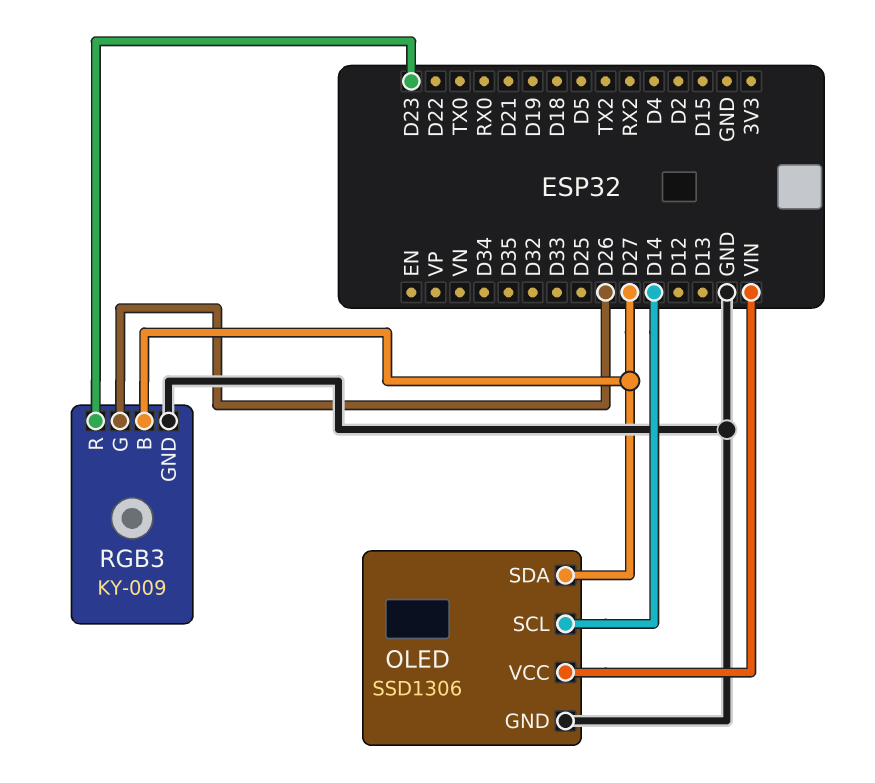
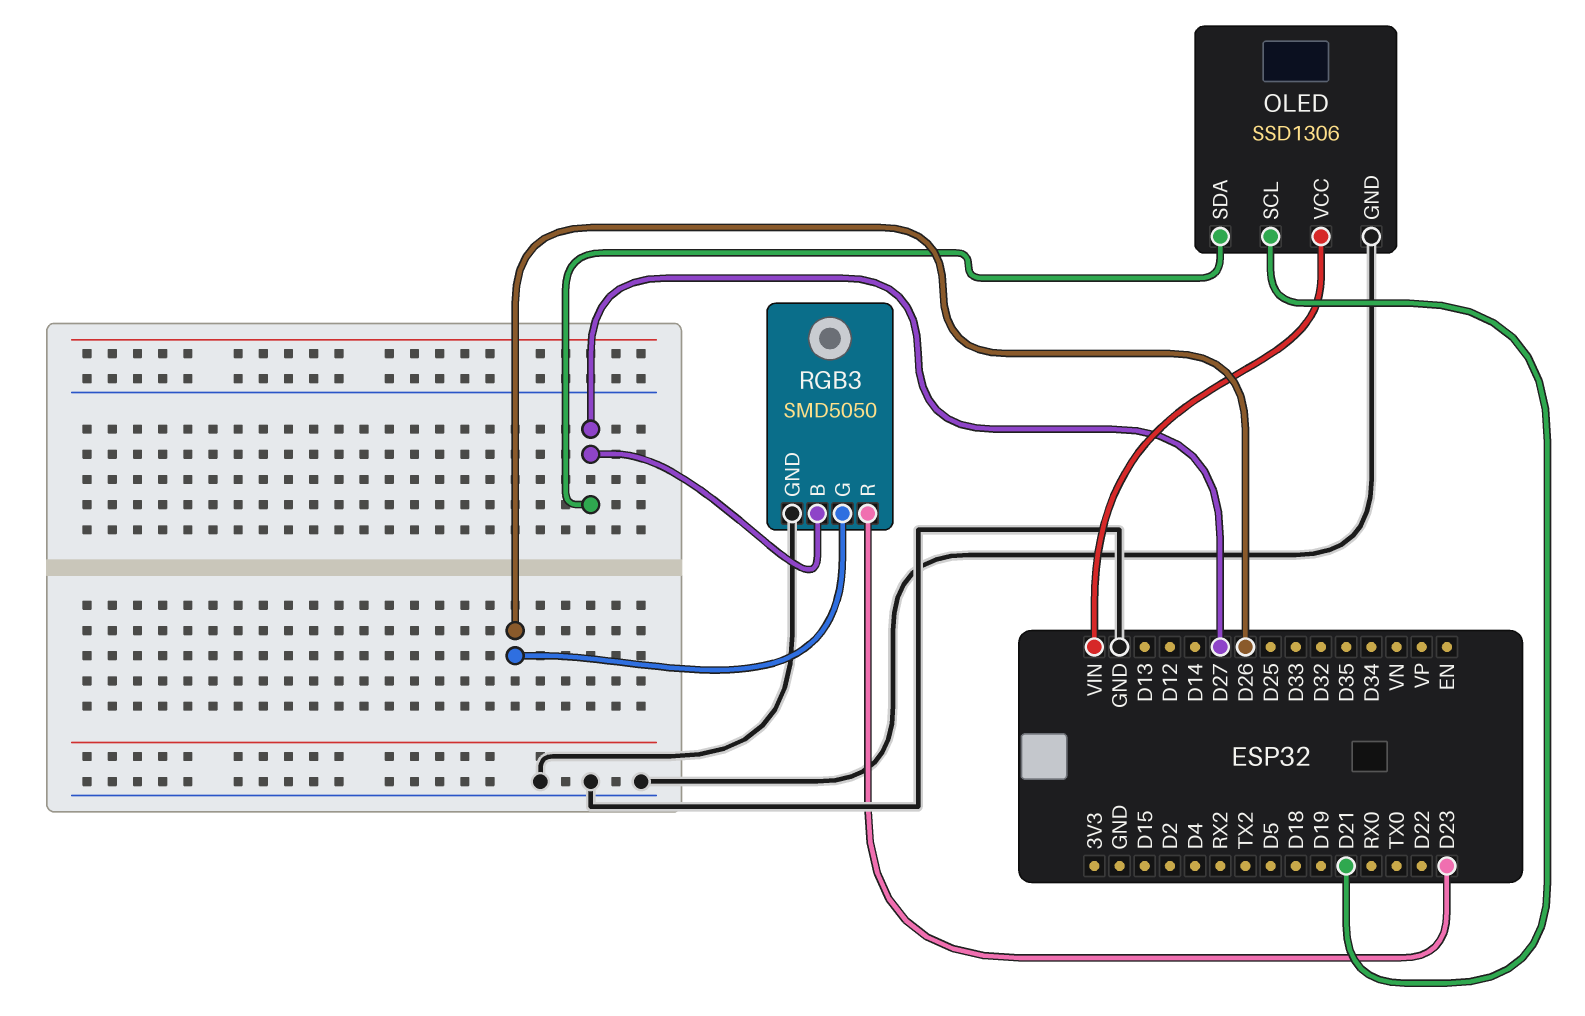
OLED pin SCL: D14 -> D21
RGB3: KY-009 -> SMD5050

